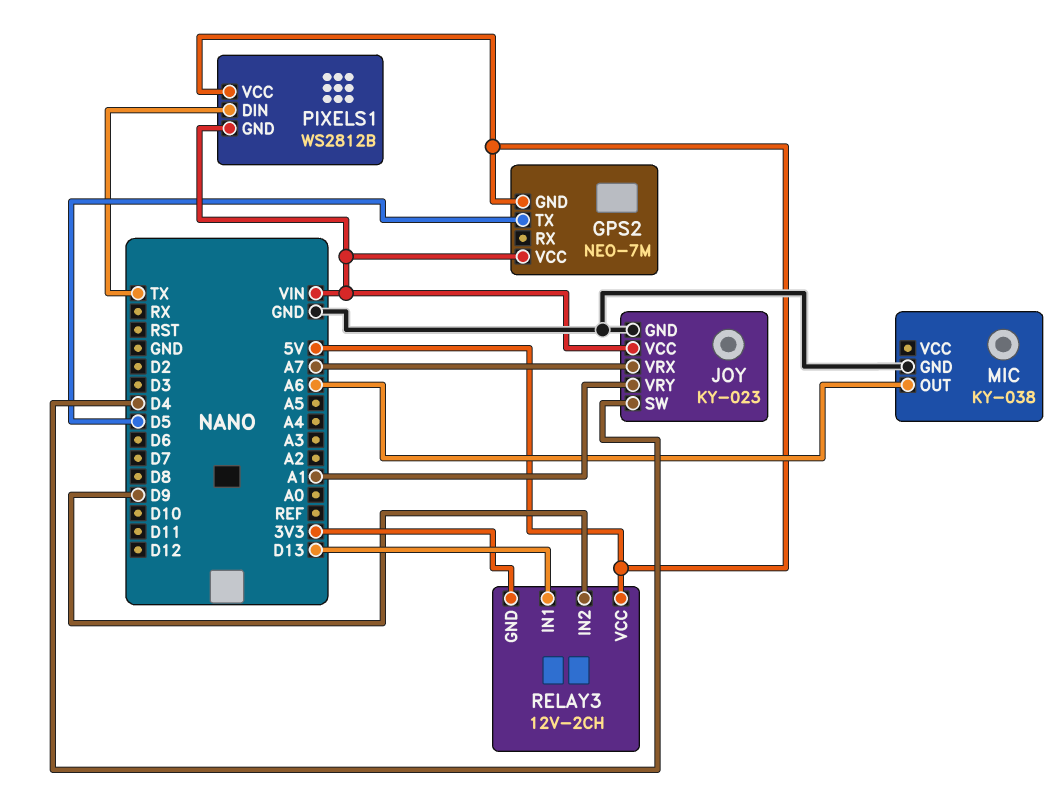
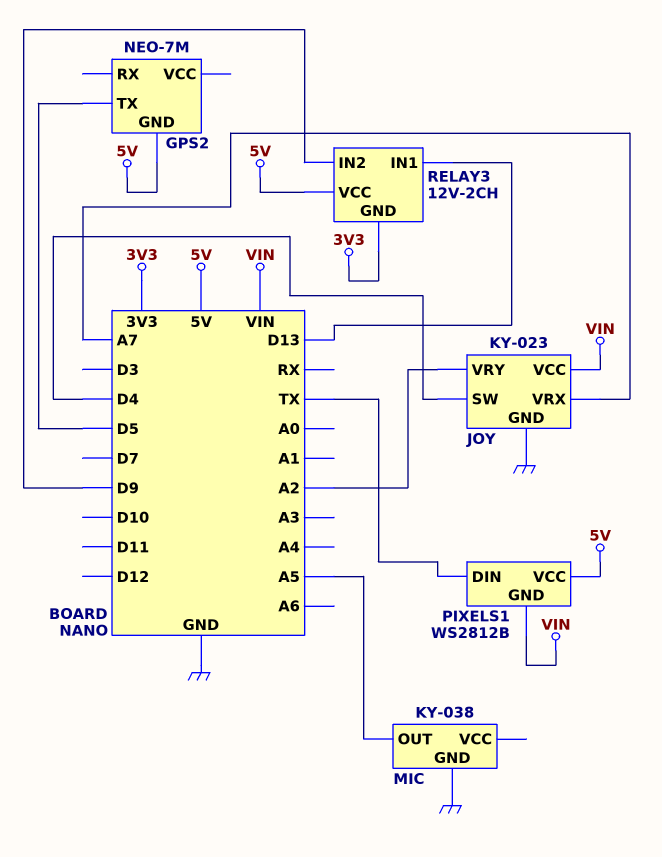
GPS2 pin VCC: VIN -> none
JOY pin VRY: A1 -> A2
MIC pin OUT: A6 -> A5

